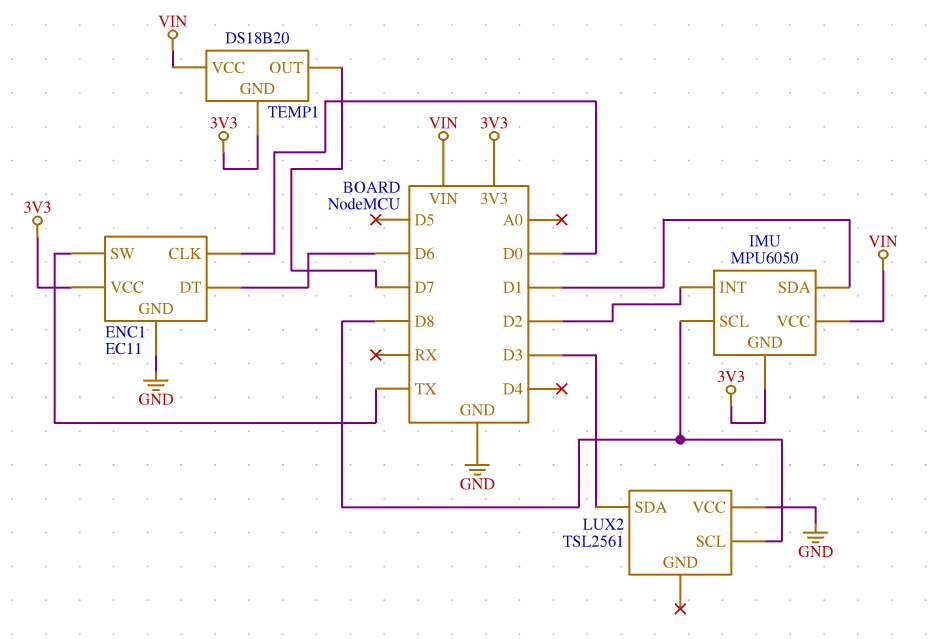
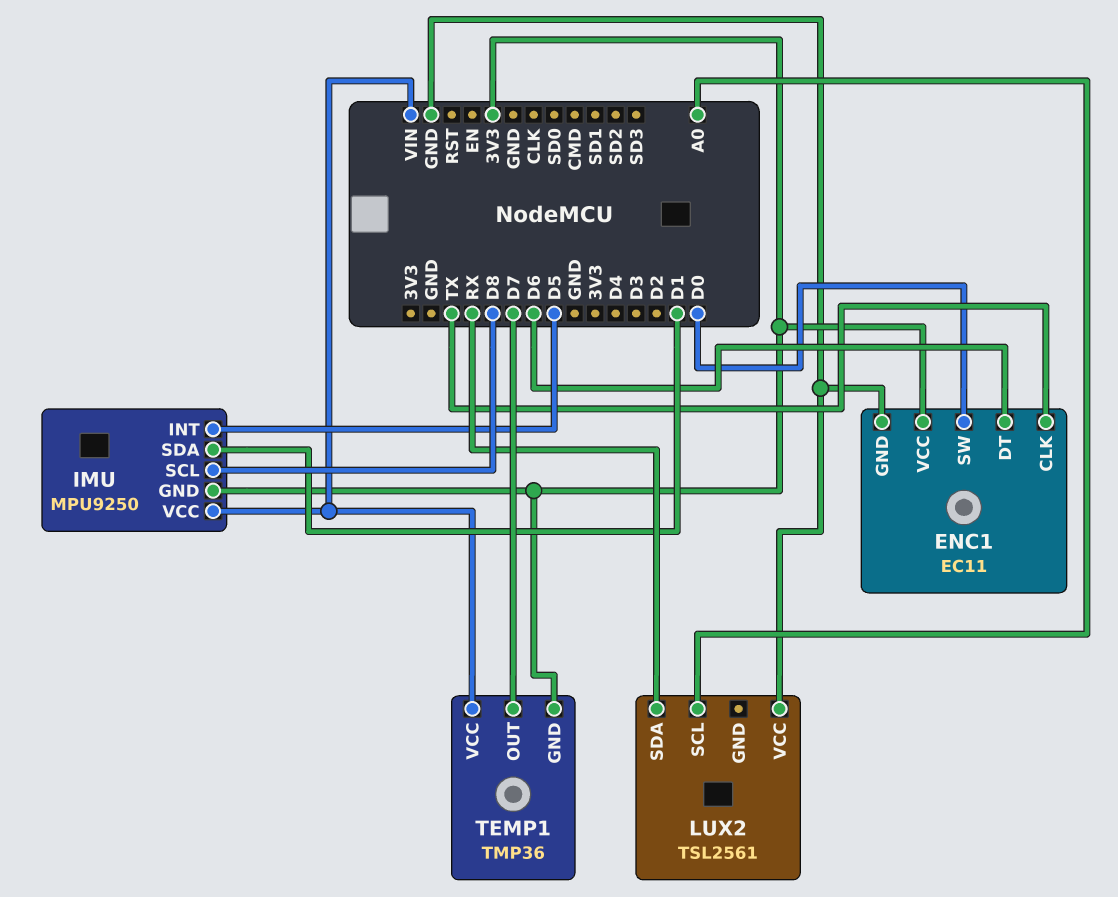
ENC1 pin CLK: D0 -> TX
ENC1 pin SW: TX -> D0
IMU: MPU6050 -> MPU9250
IMU pin INT: D2 -> D5
LUX2 pin SCL: D8 -> A0
LUX2 pin SDA: D3 -> RX
TEMP1: DS18B20 -> TMP36

